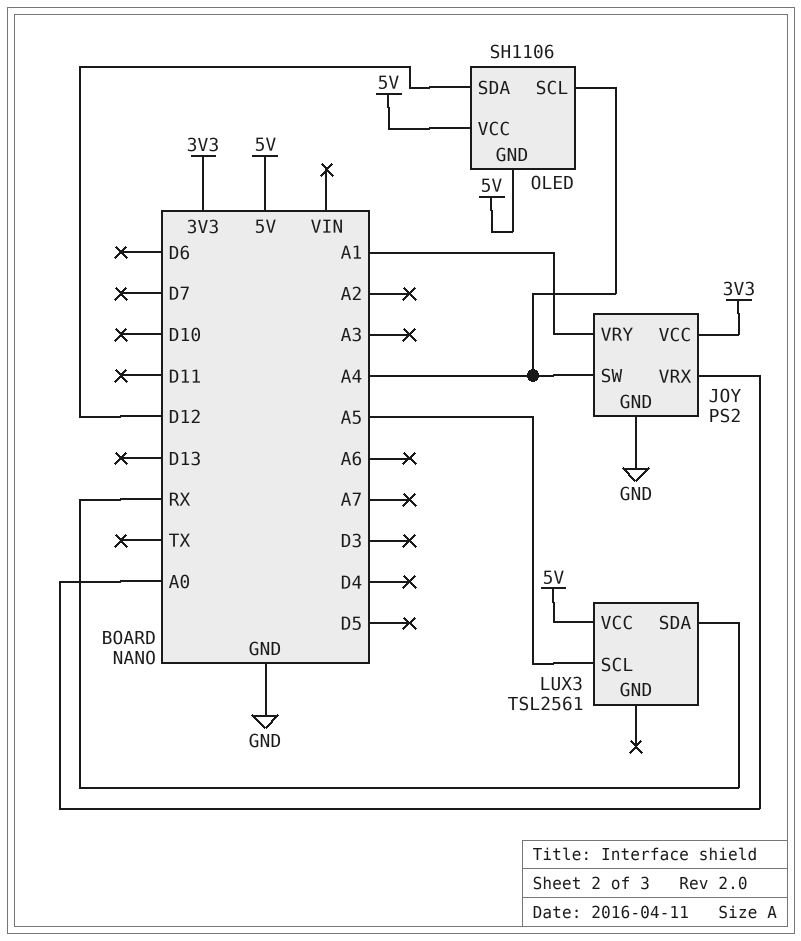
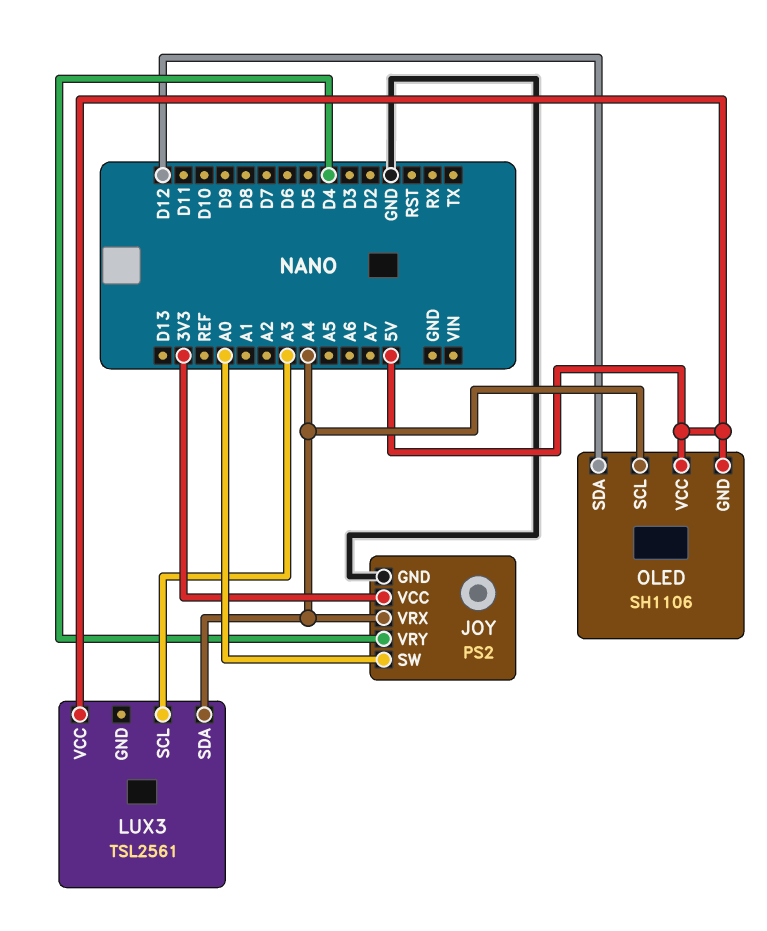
JOY pin SW: A4 -> A0
JOY pin VRX: A0 -> A4
JOY pin VRY: A1 -> D4
LUX3 pin SCL: A5 -> A3
LUX3 pin SDA: RX -> A4

